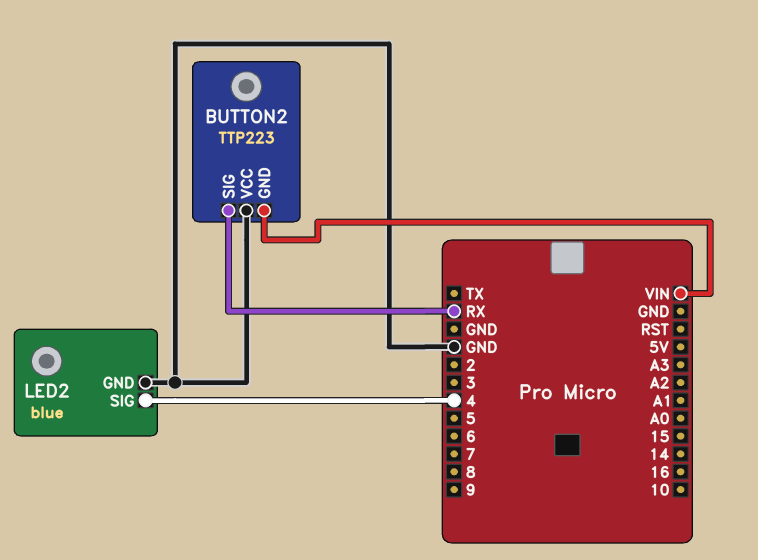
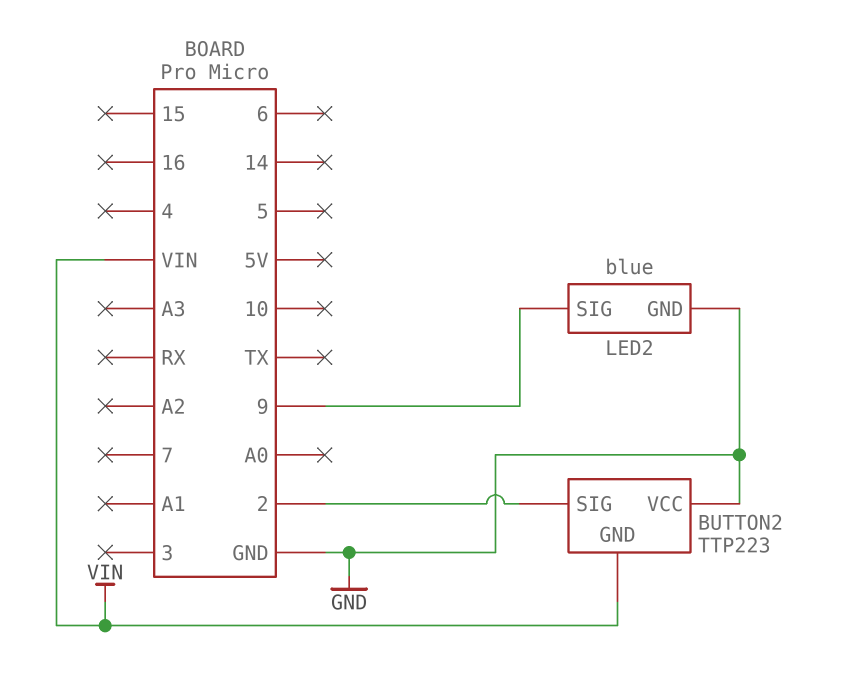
BUTTON2 pin SIG: RX -> 2
LED2 pin SIG: 4 -> 9

